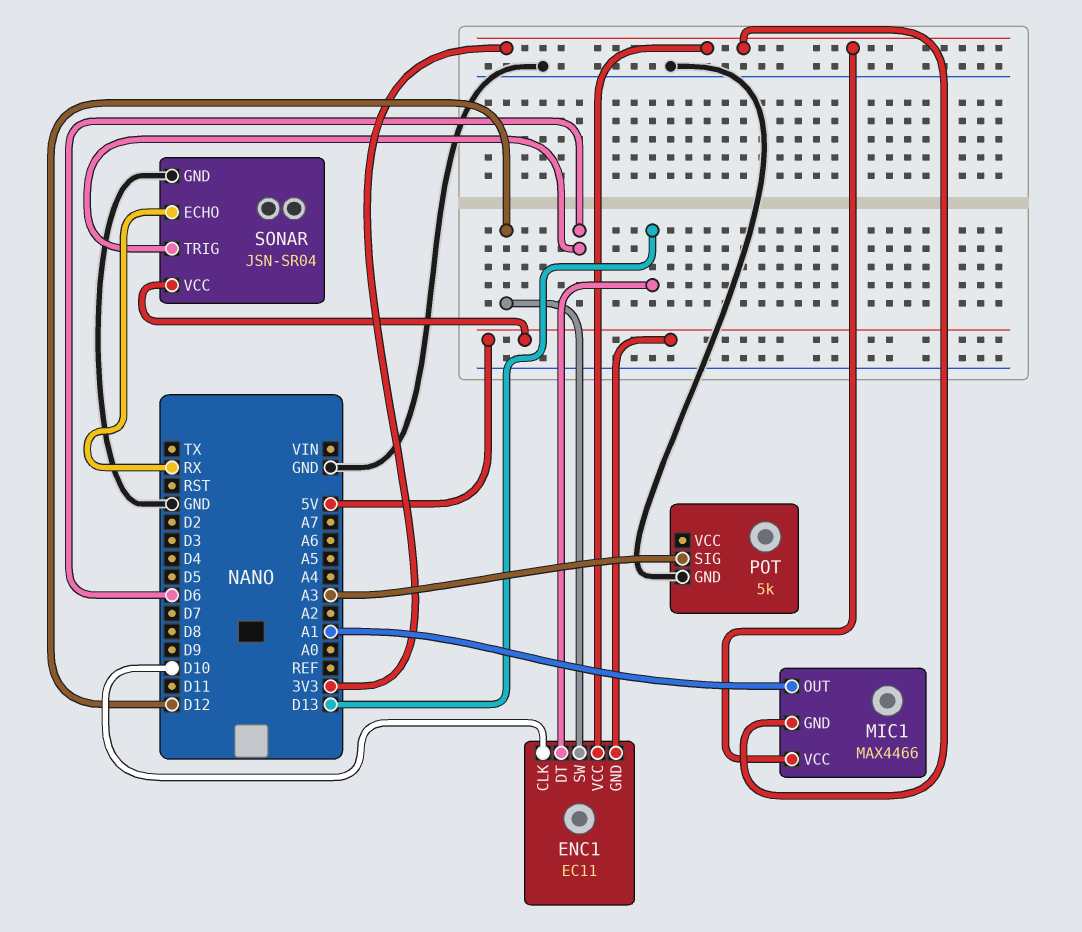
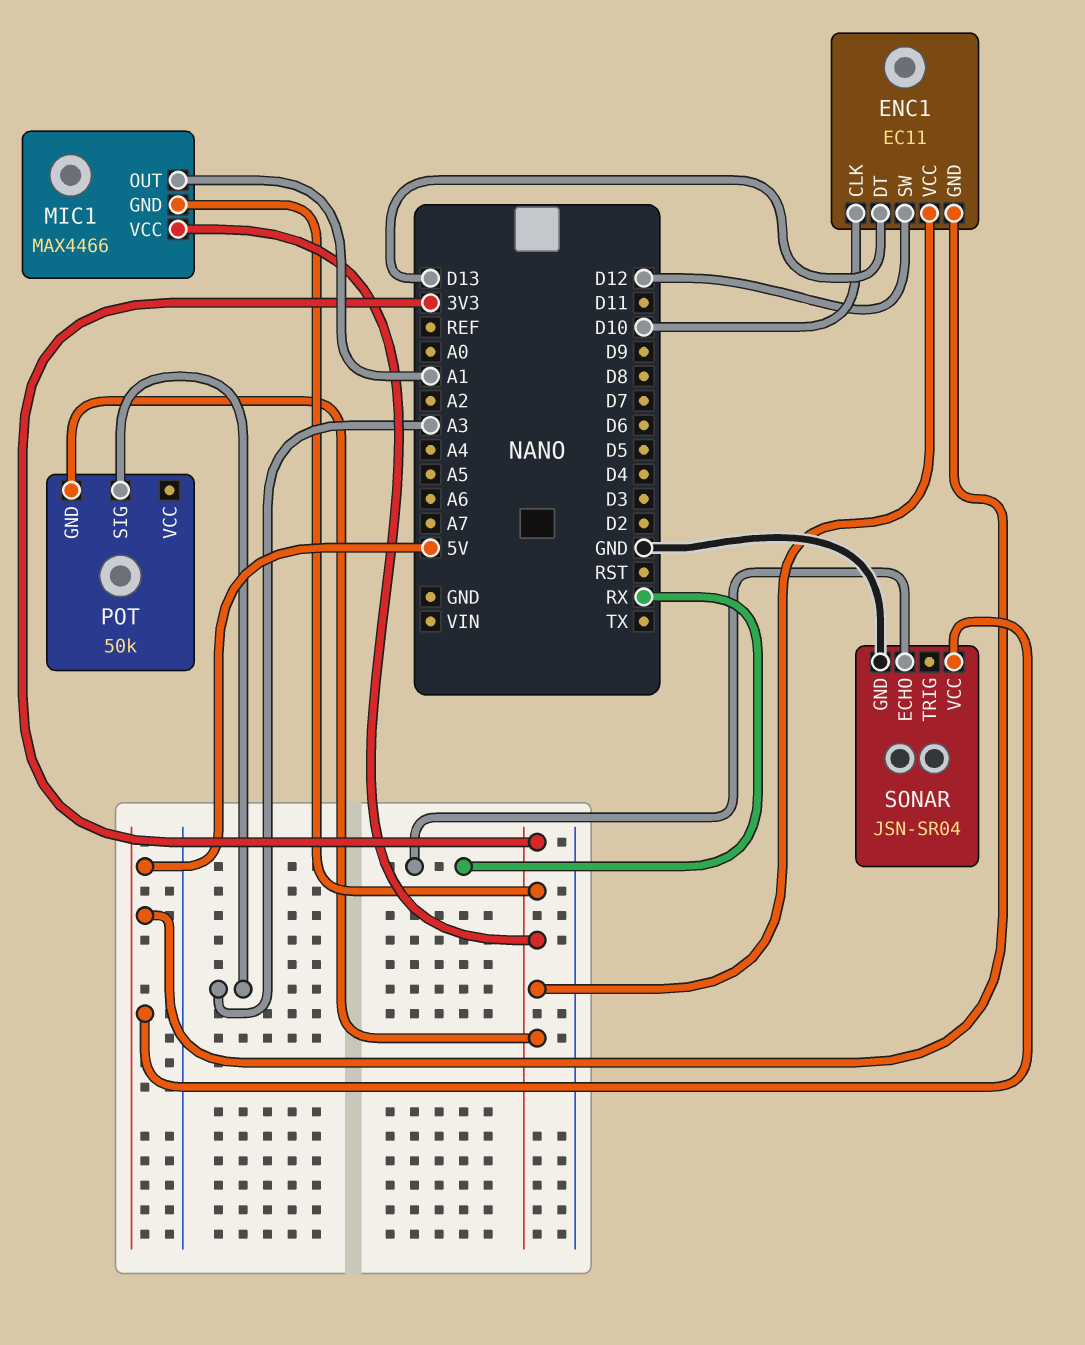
POT: 5k -> 50k
POT pin GND: GND -> 3V3
SONAR pin TRIG: D6 -> none

